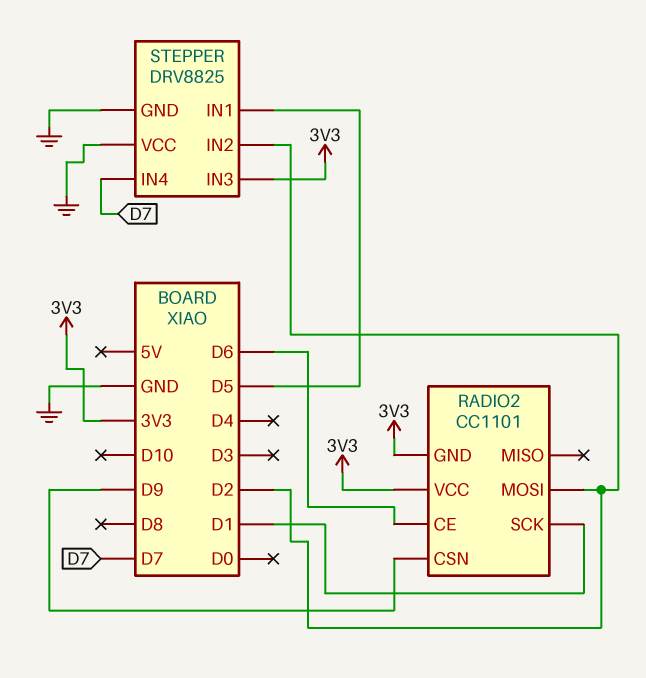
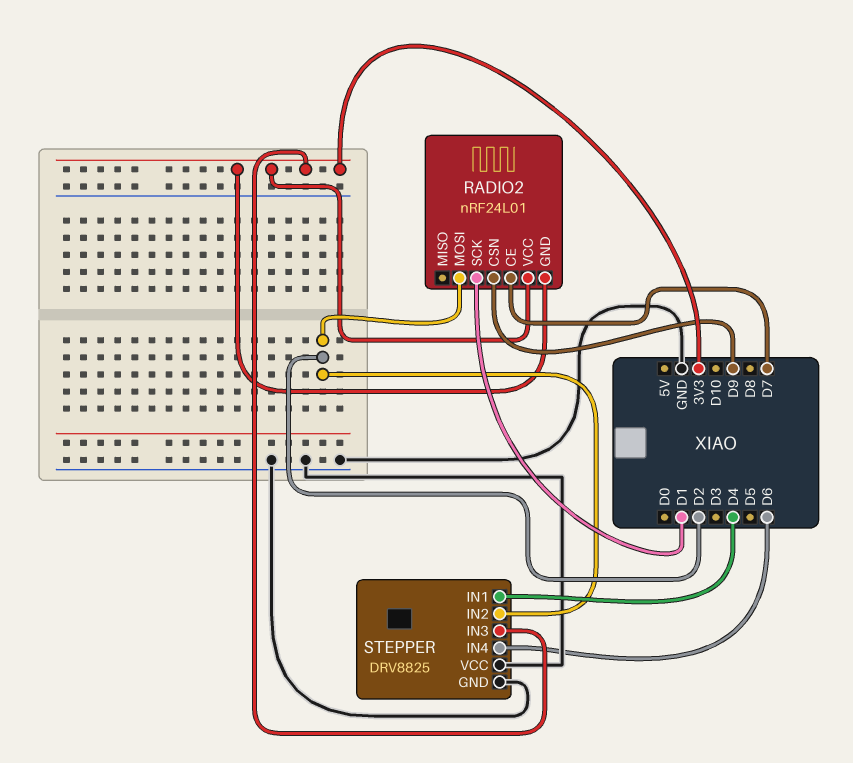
RADIO2: CC1101 -> nRF24L01
RADIO2 pin CE: D6 -> D7
STEPPER pin IN1: D5 -> D4
STEPPER pin IN4: D7 -> D6

